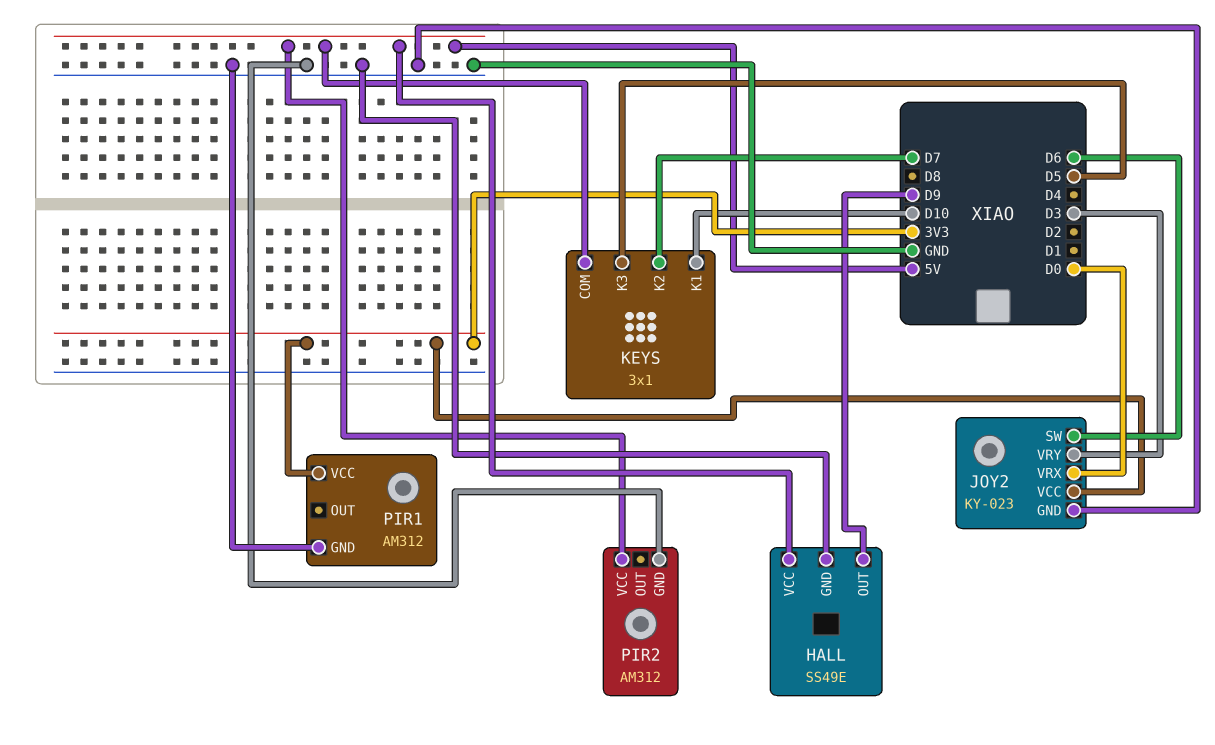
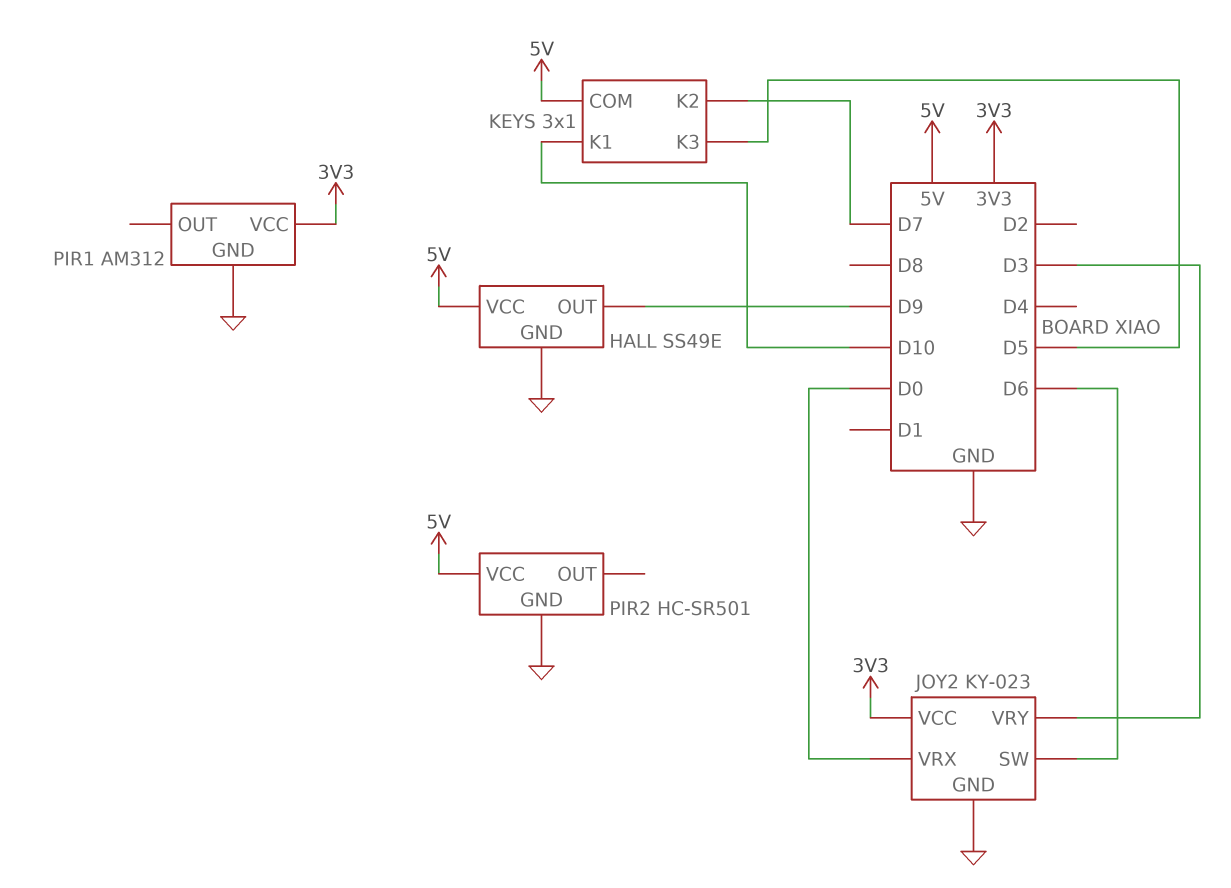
PIR2: AM312 -> HC-SR501

